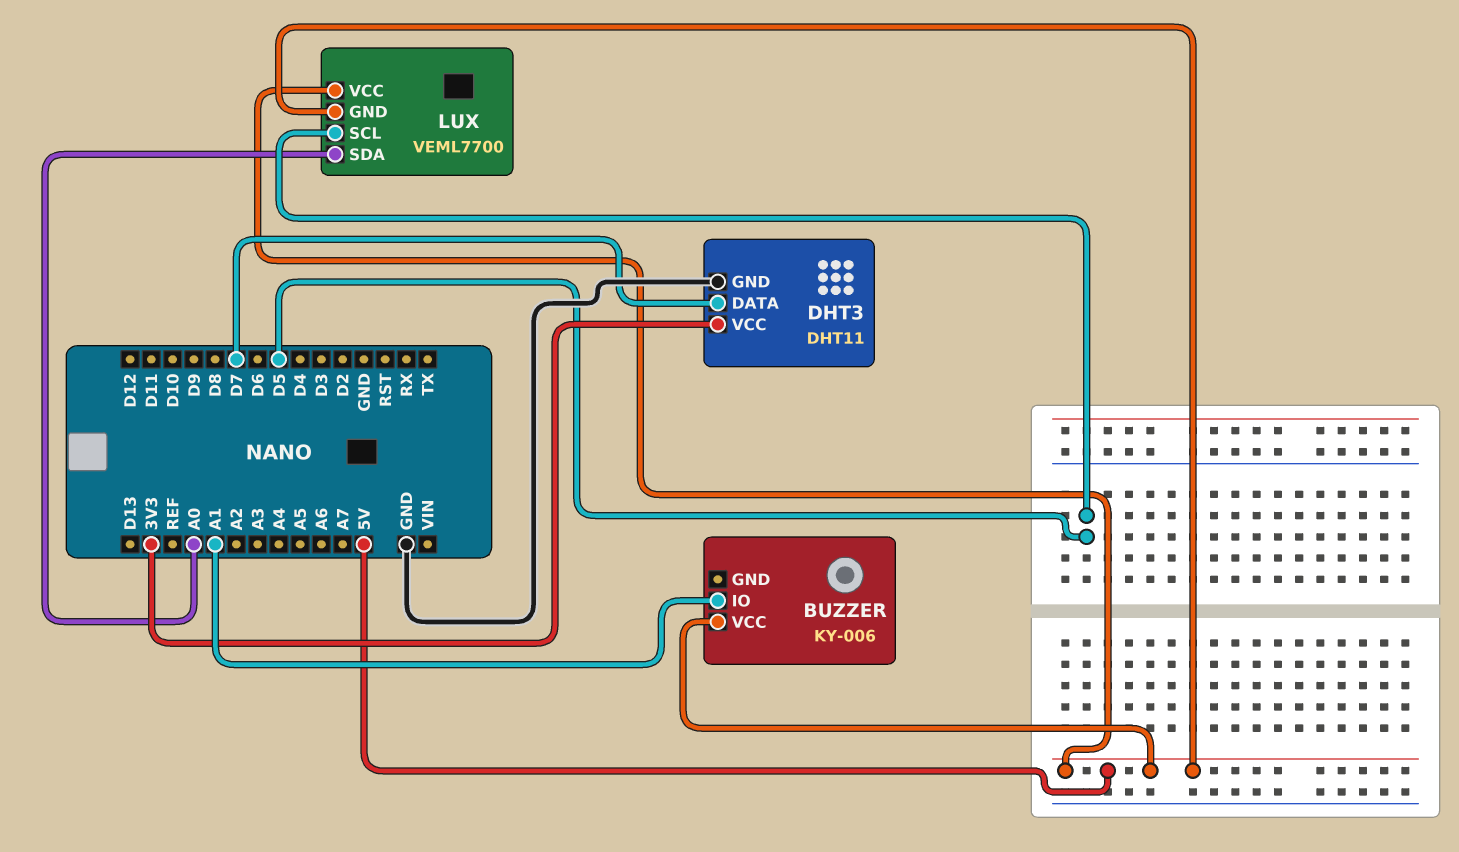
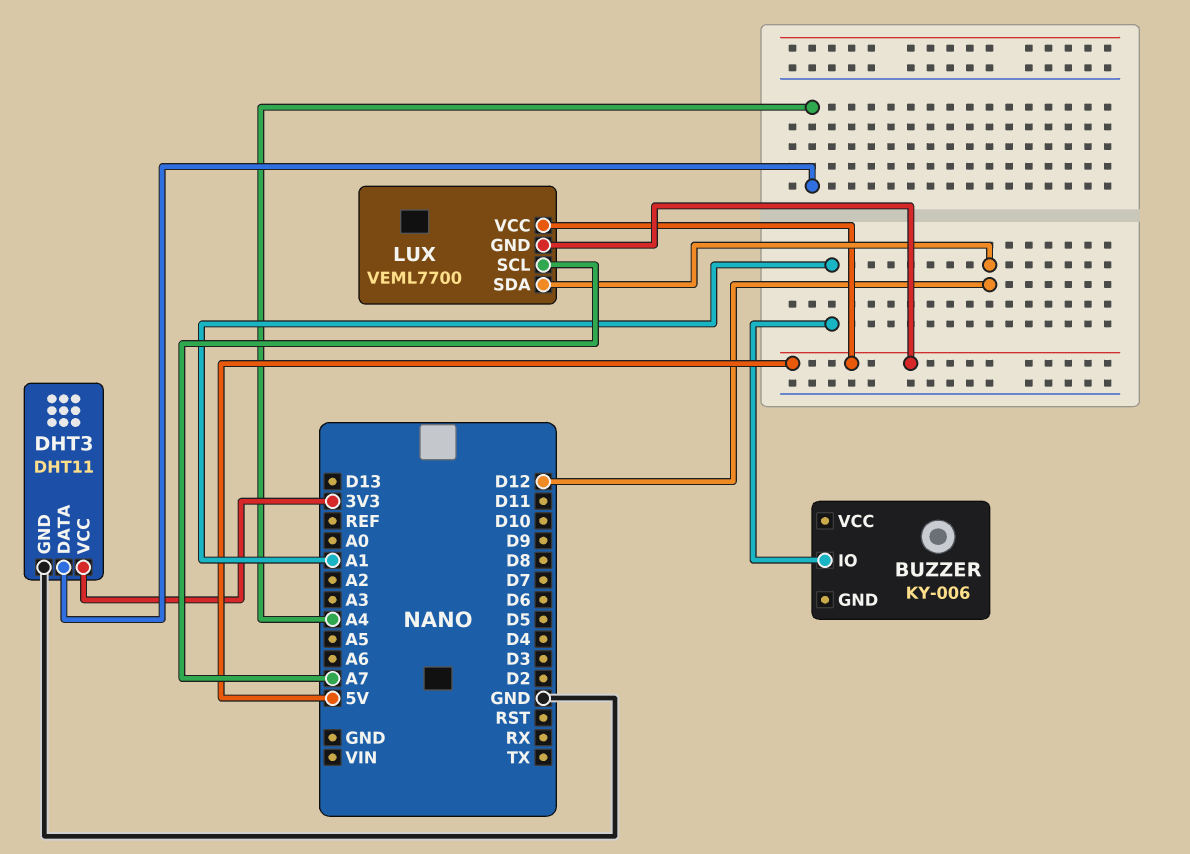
BUZZER pin VCC: 5V -> none
DHT3 pin DATA: D7 -> A4
LUX pin SCL: D5 -> A7
LUX pin SDA: A0 -> D12

